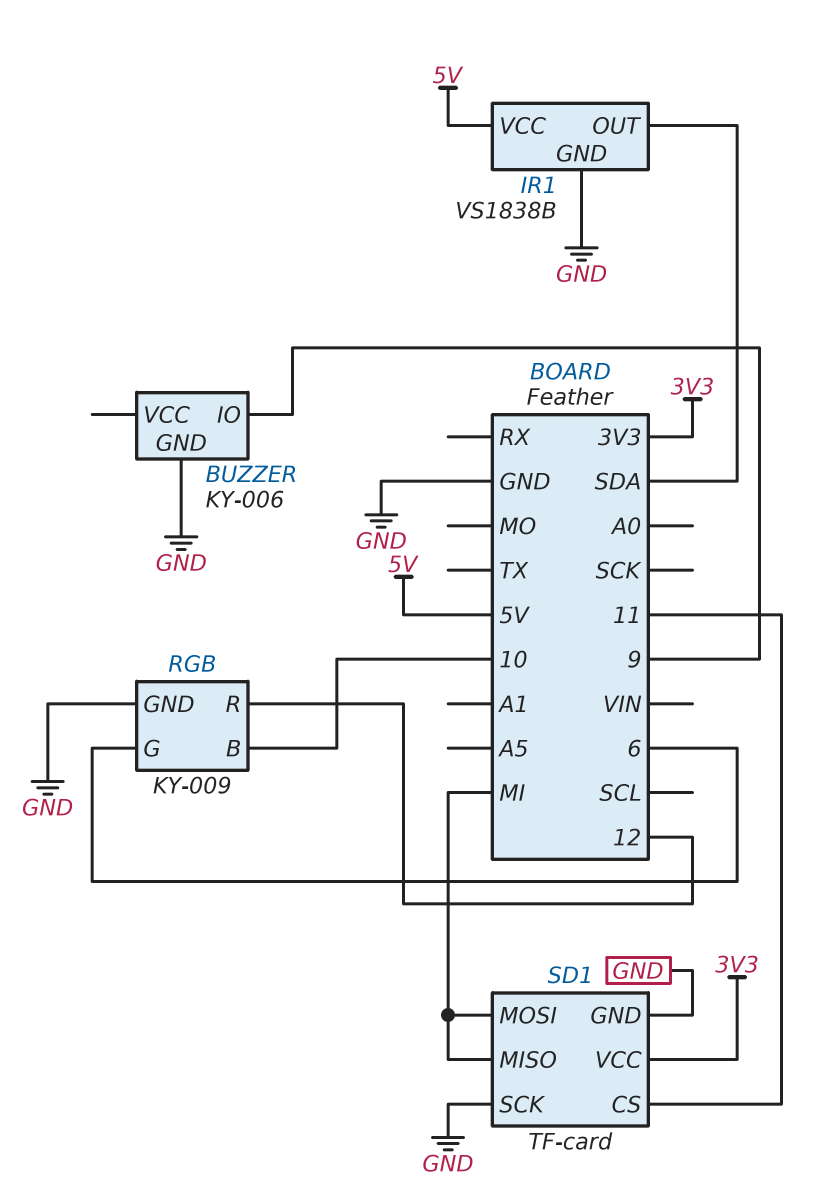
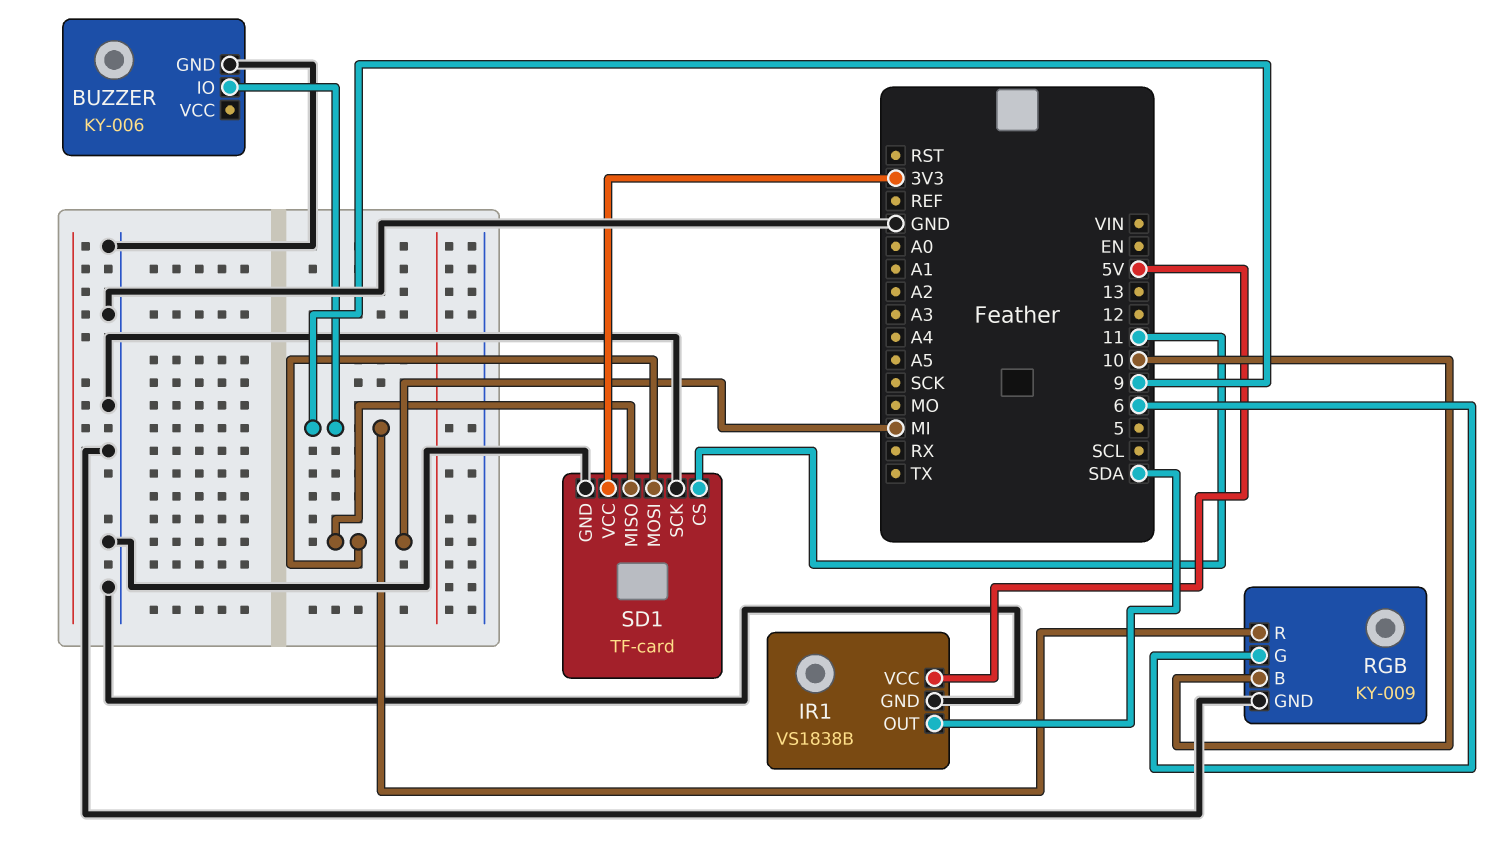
RGB pin R: 12 -> 9

